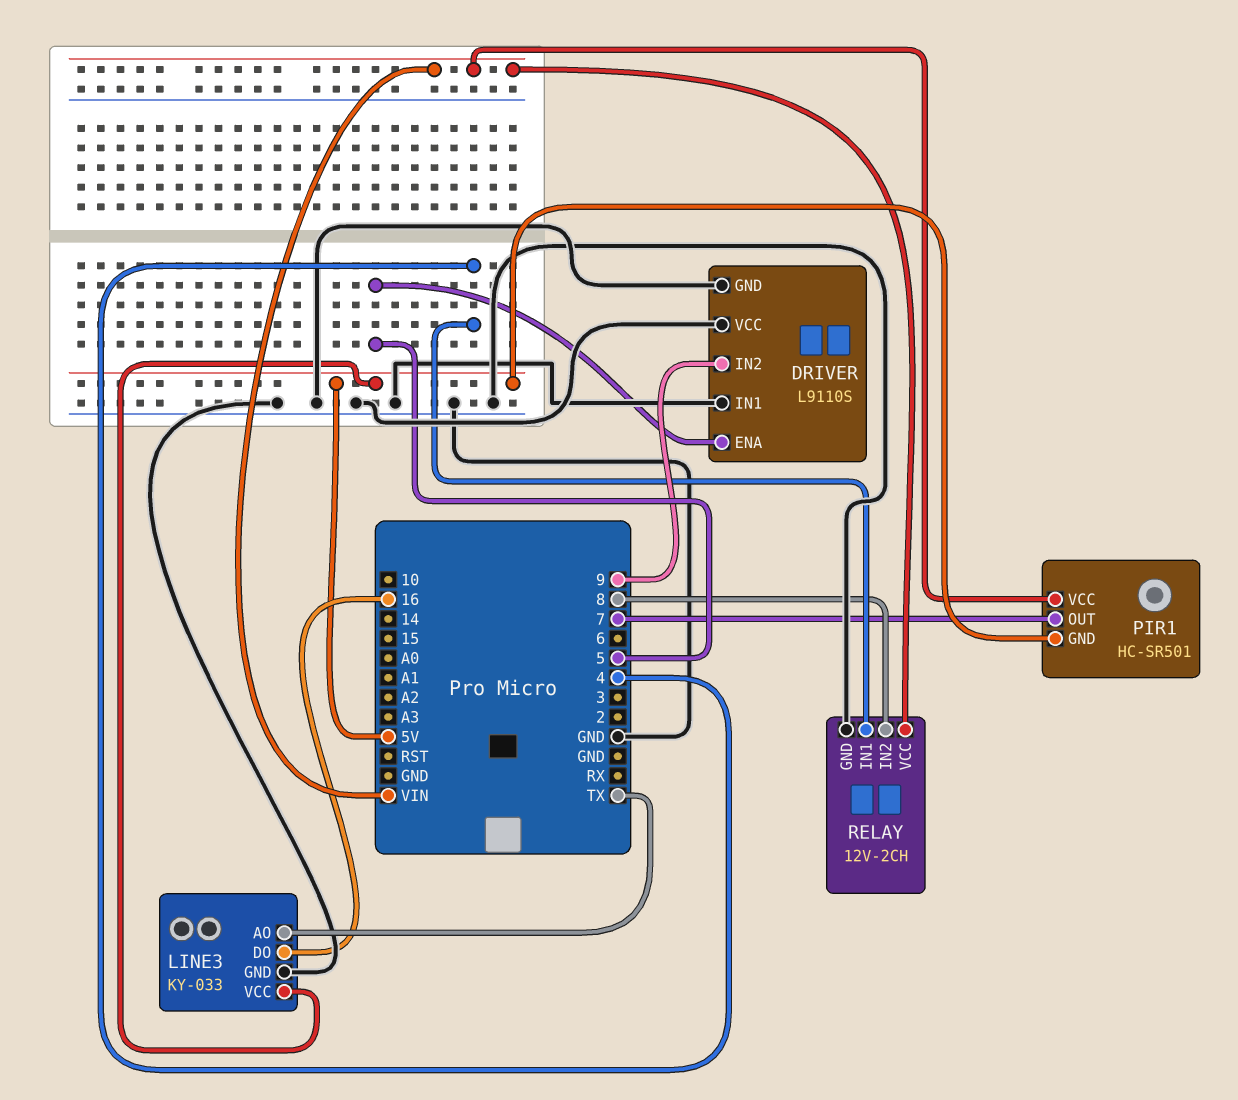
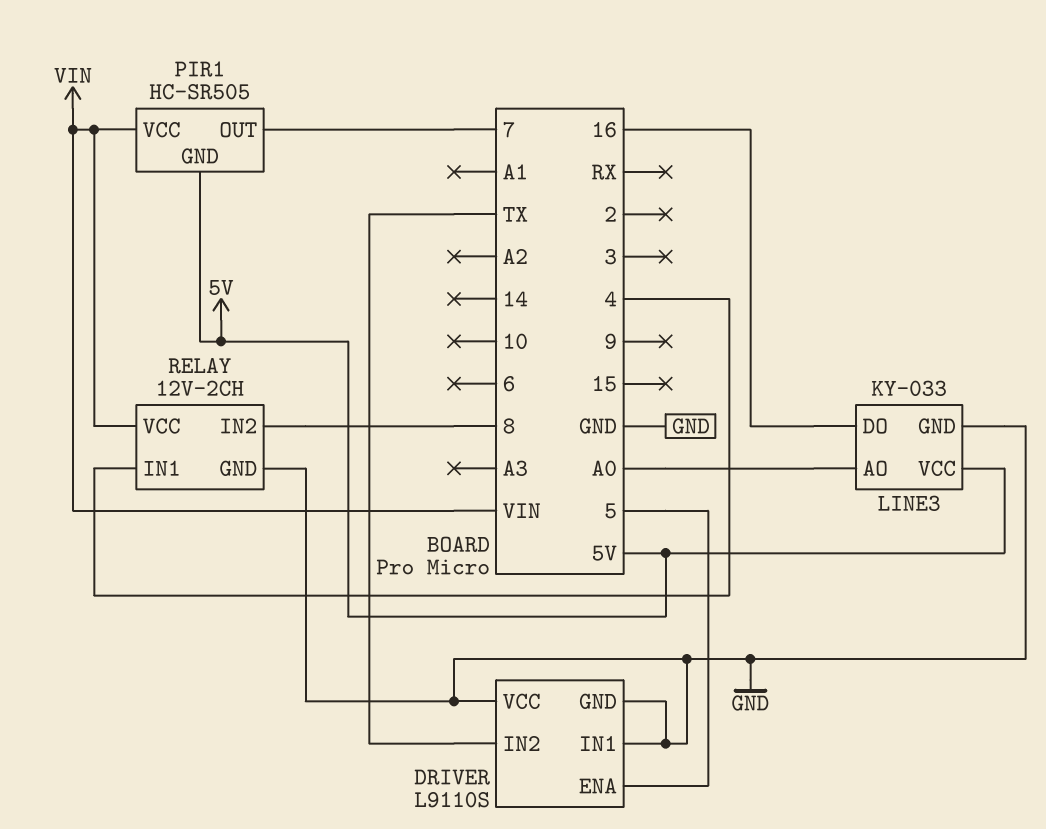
DRIVER pin IN2: 9 -> TX
LINE3 pin AO: TX -> A0
PIR1: HC-SR501 -> HC-SR505

